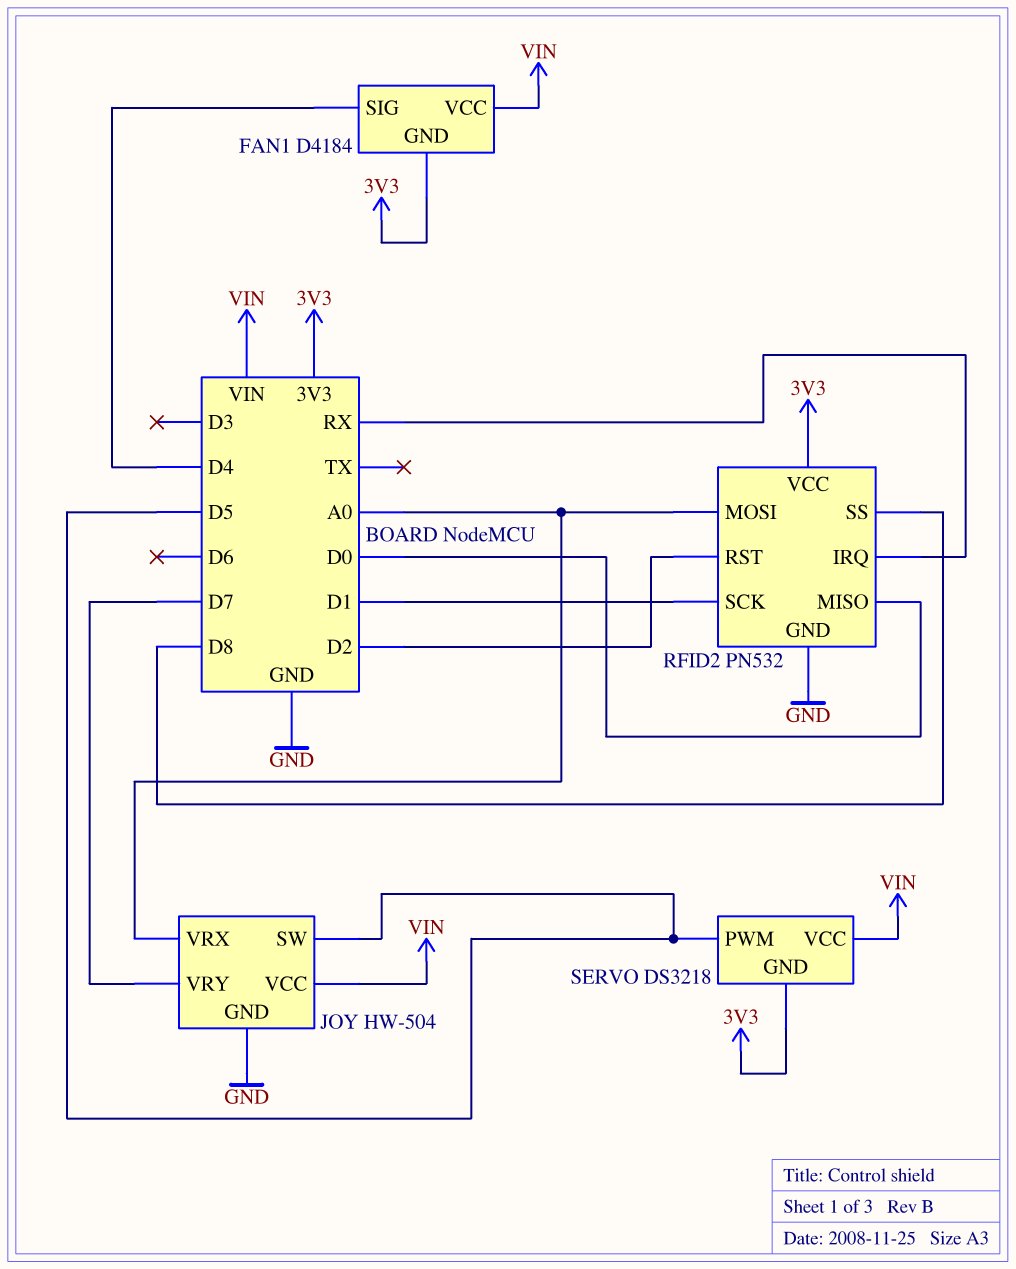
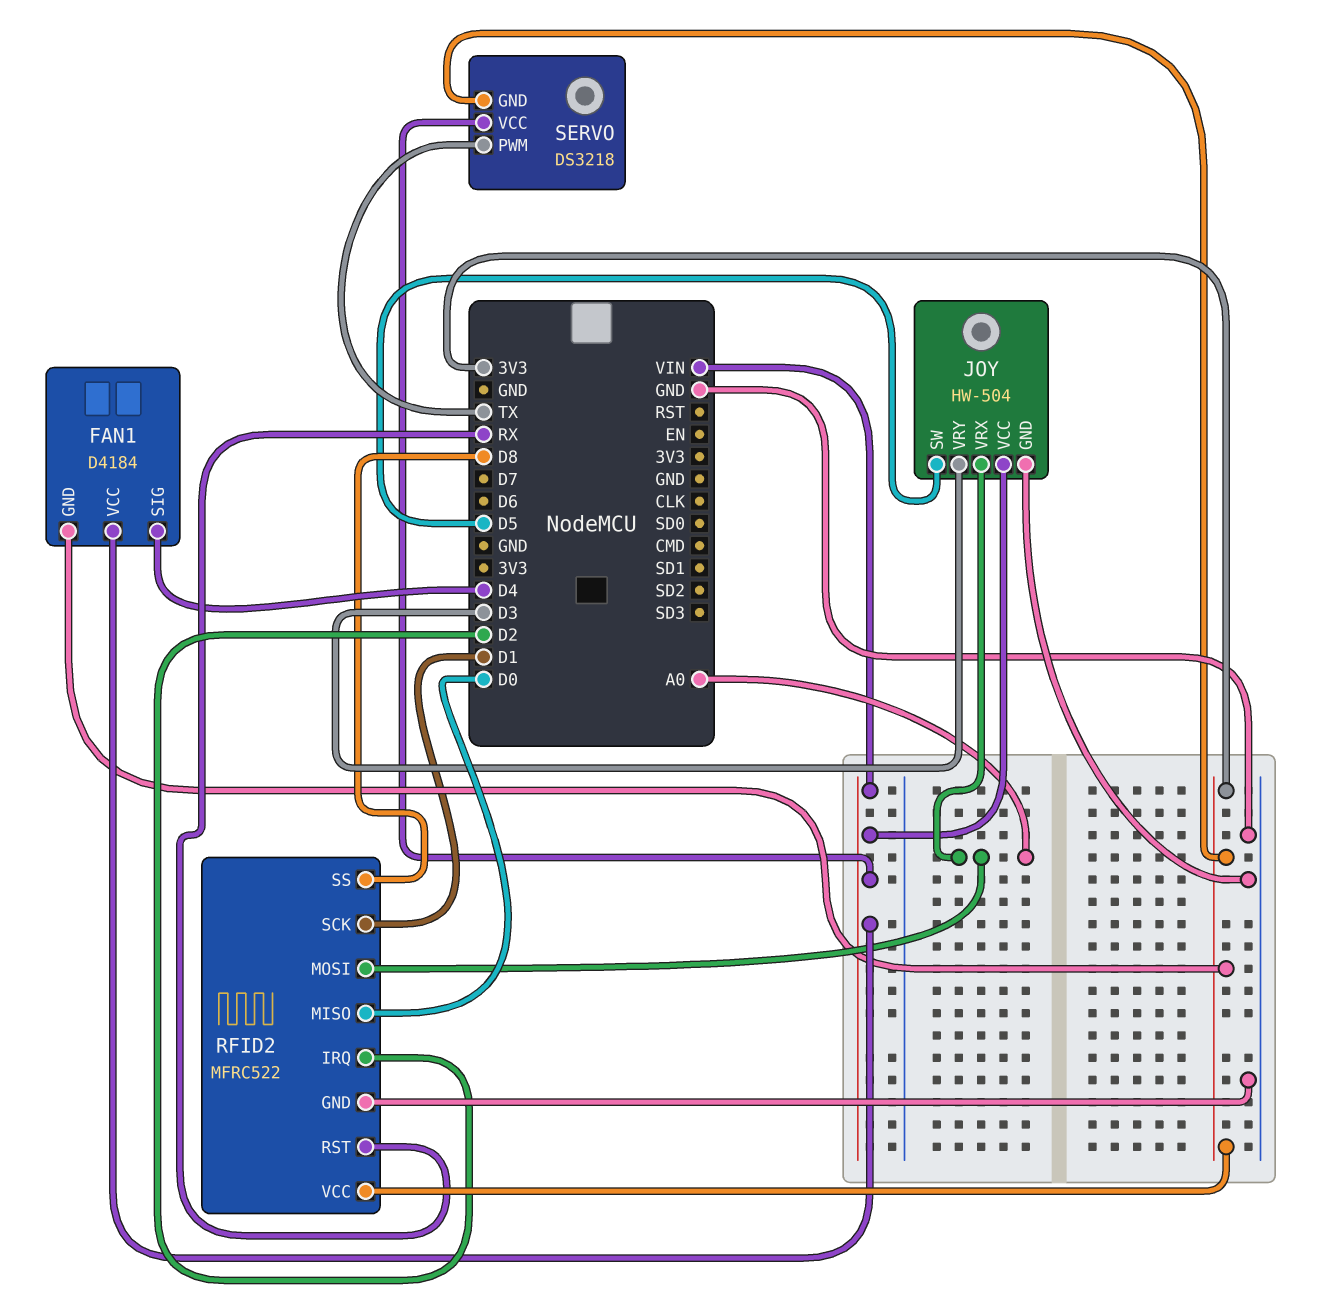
JOY pin VRY: D7 -> D3
RFID2: PN532 -> MFRC522
RFID2 pin IRQ: RX -> D2
RFID2 pin RST: D2 -> RX
SERVO pin PWM: D5 -> TX

